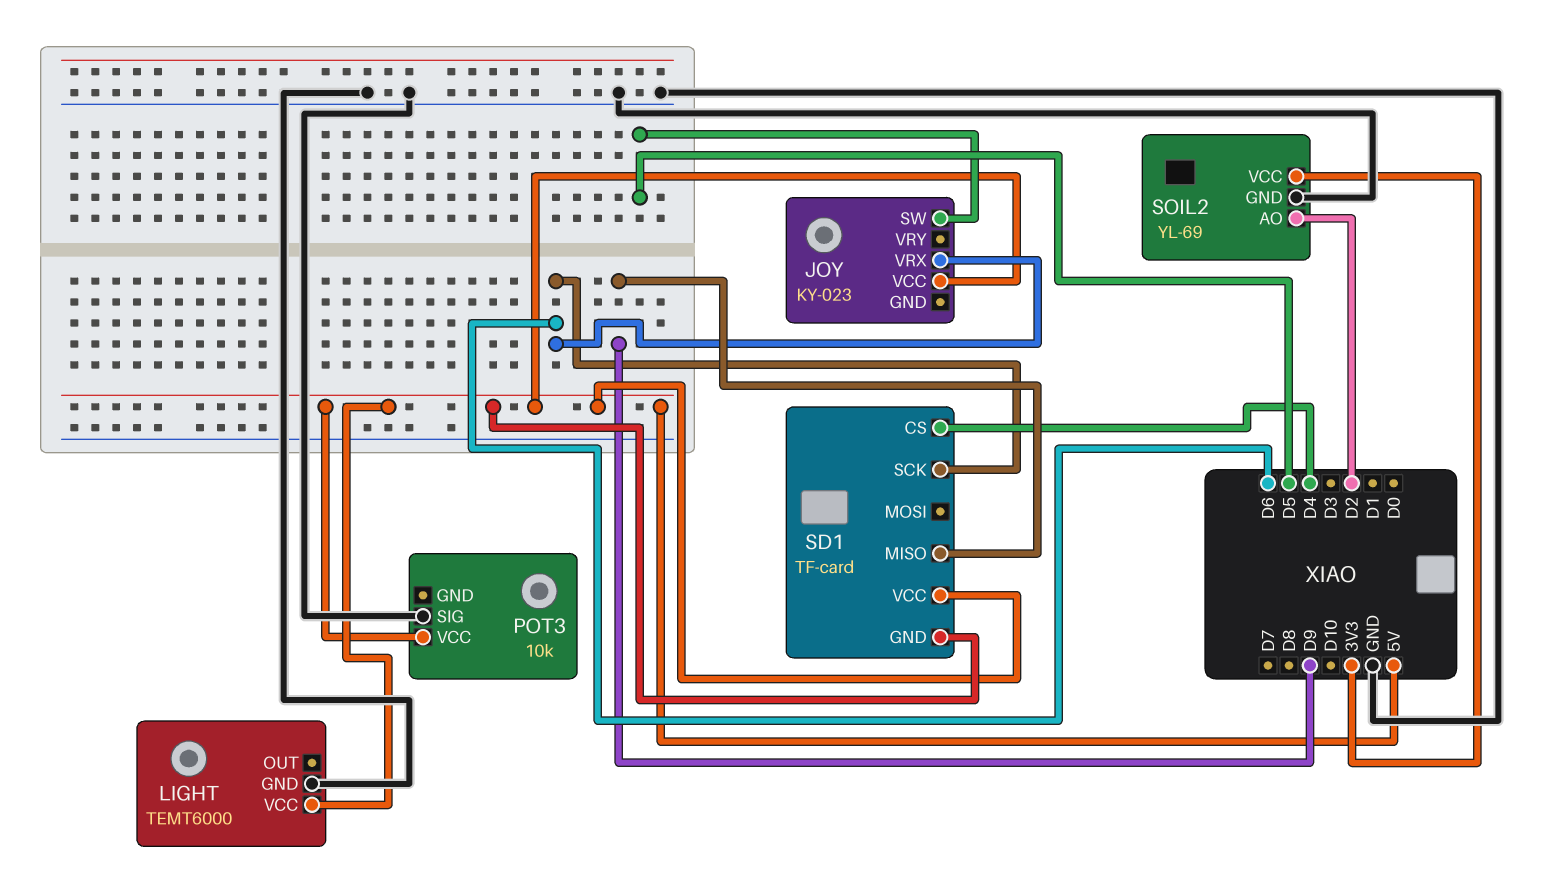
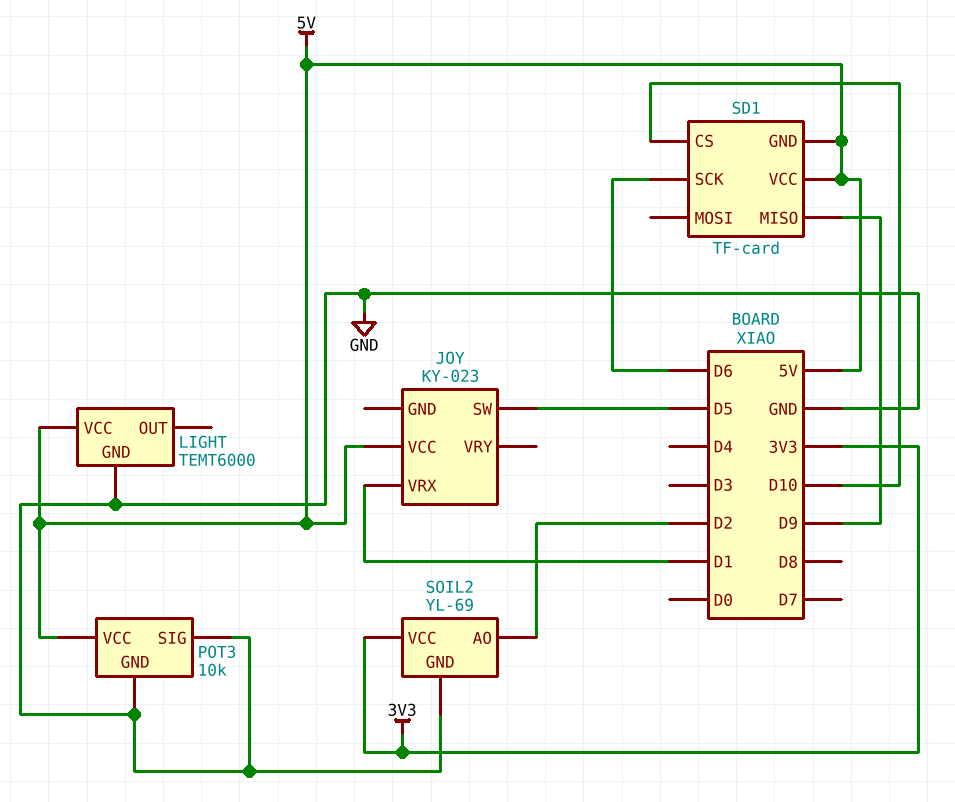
JOY pin VRX: D6 -> D1
POT3 pin GND: none -> GND
SD1 pin CS: D4 -> D10

